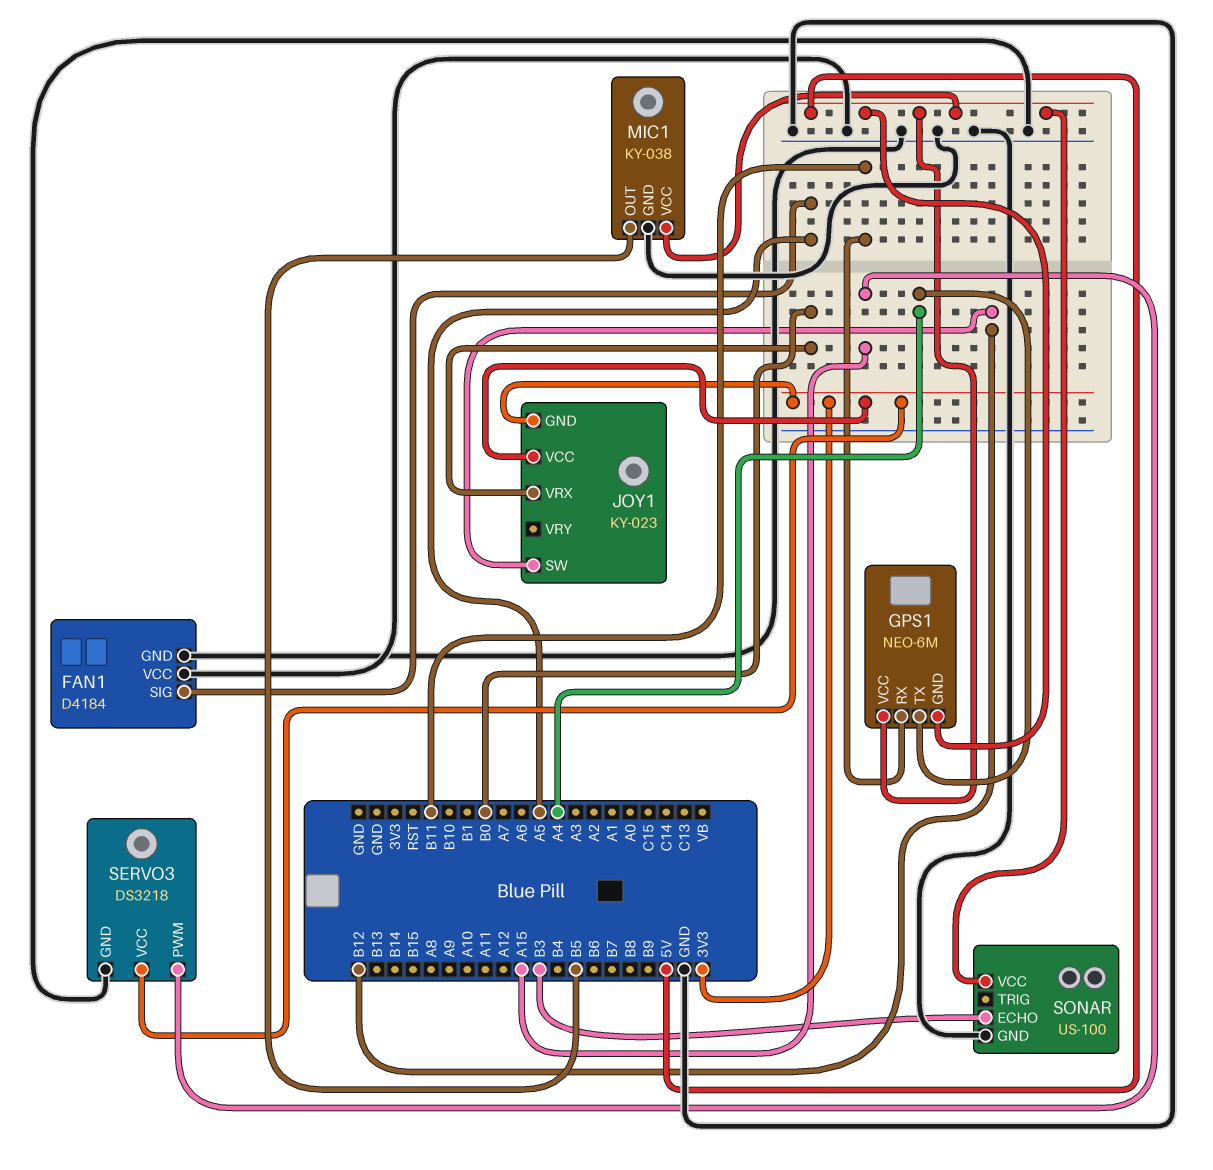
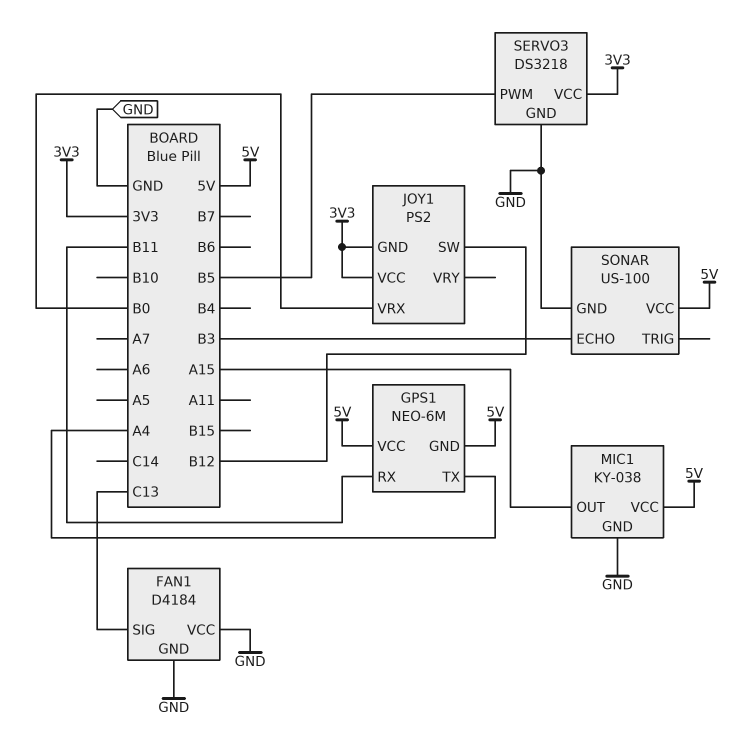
FAN1 pin SIG: A5 -> C13
JOY1: KY-023 -> PS2
MIC1 pin OUT: B5 -> A15
SERVO3 pin PWM: A15 -> B5

